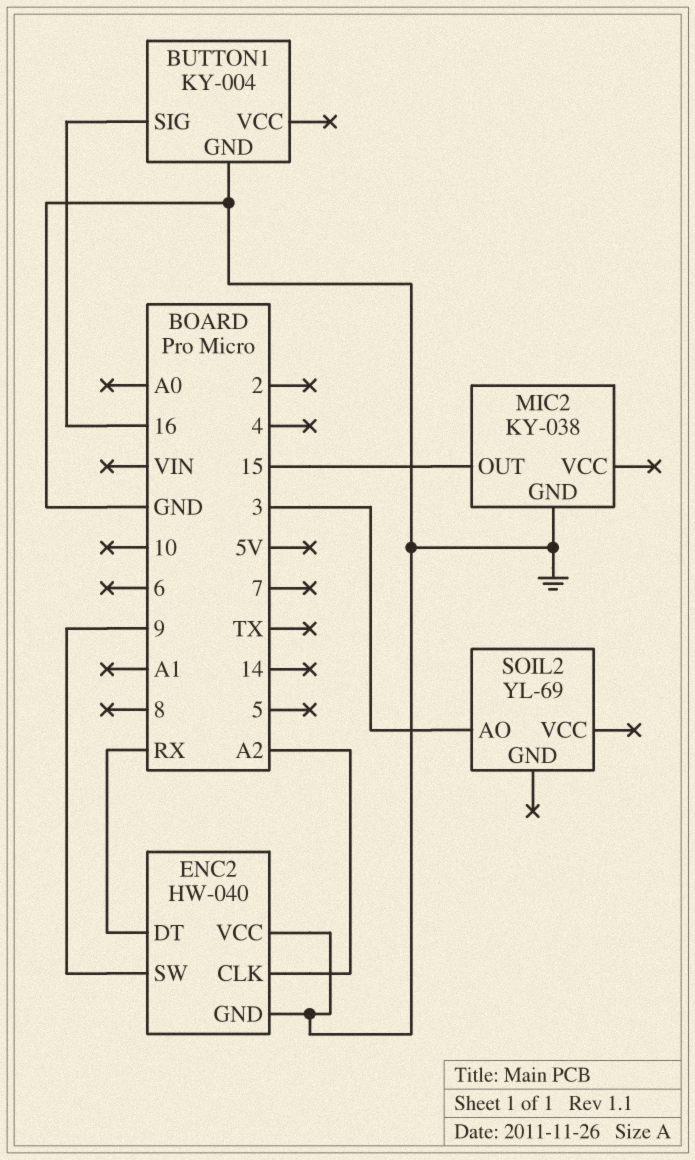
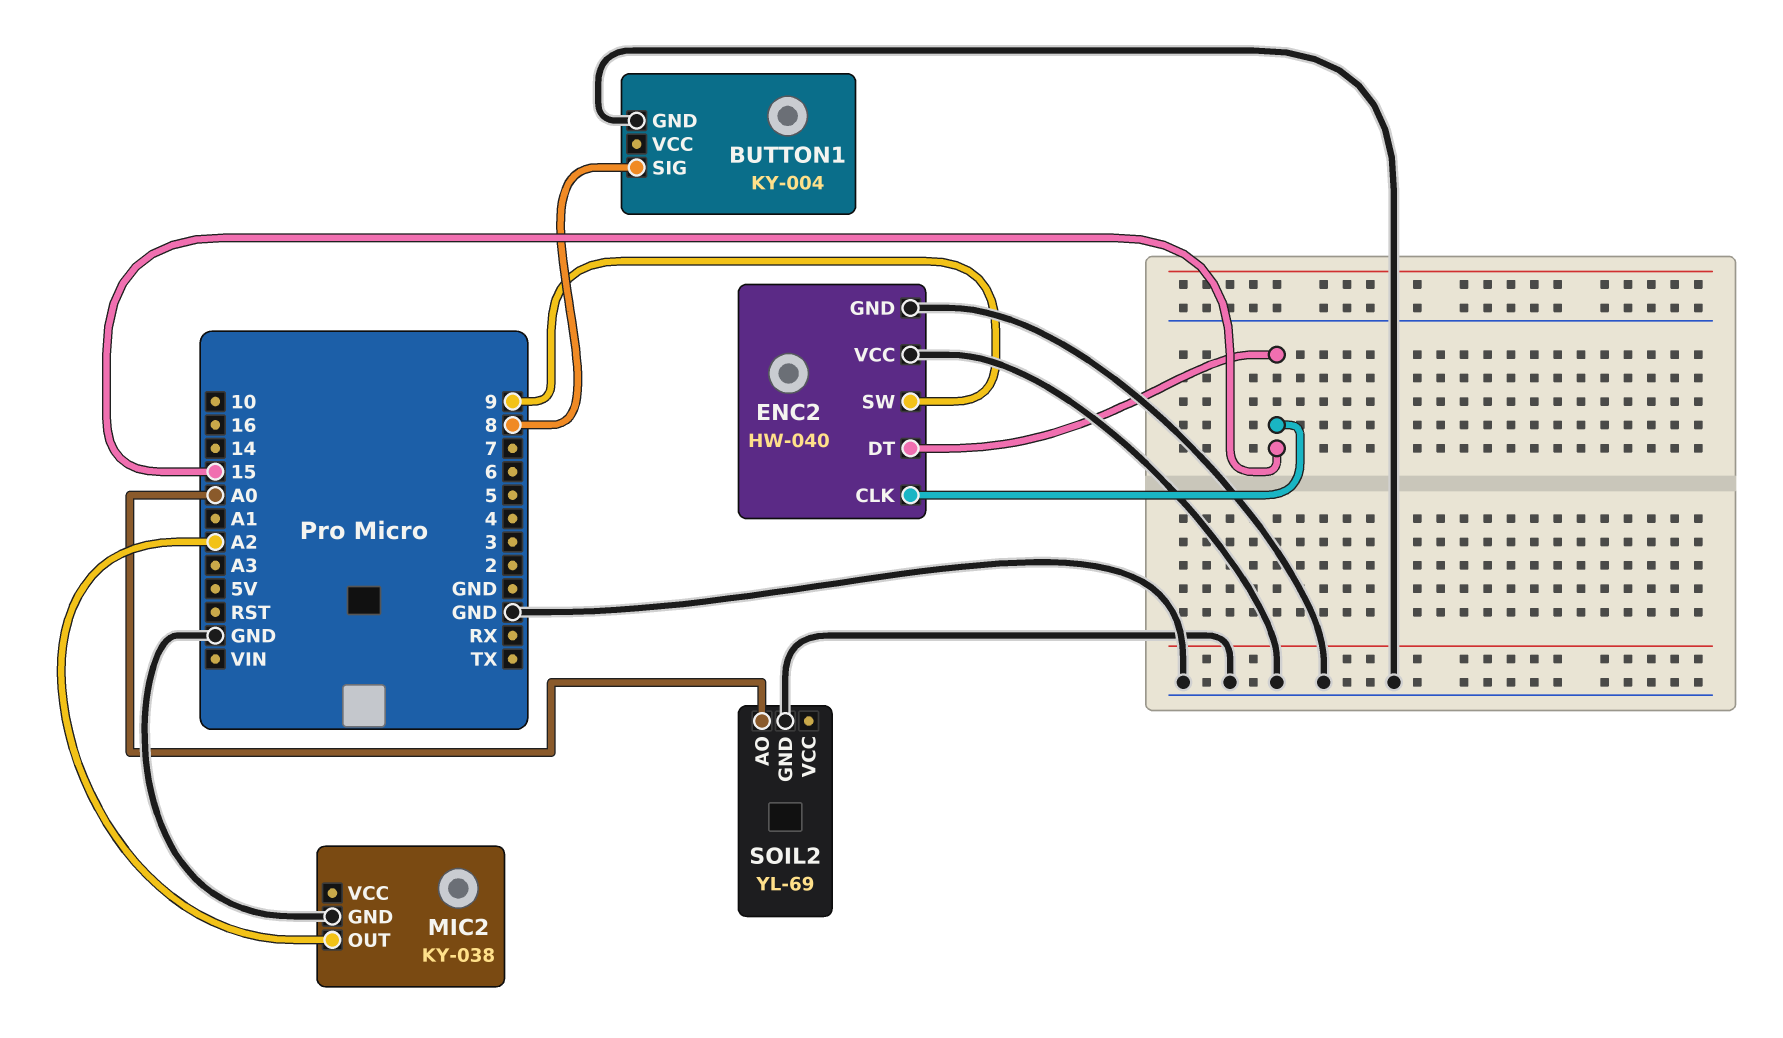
BUTTON1 pin SIG: 16 -> 8
ENC2 pin CLK: A2 -> 15
ENC2 pin DT: RX -> 15
MIC2 pin OUT: 15 -> A2
SOIL2 pin AO: 3 -> A0
SOIL2 pin GND: none -> GND

